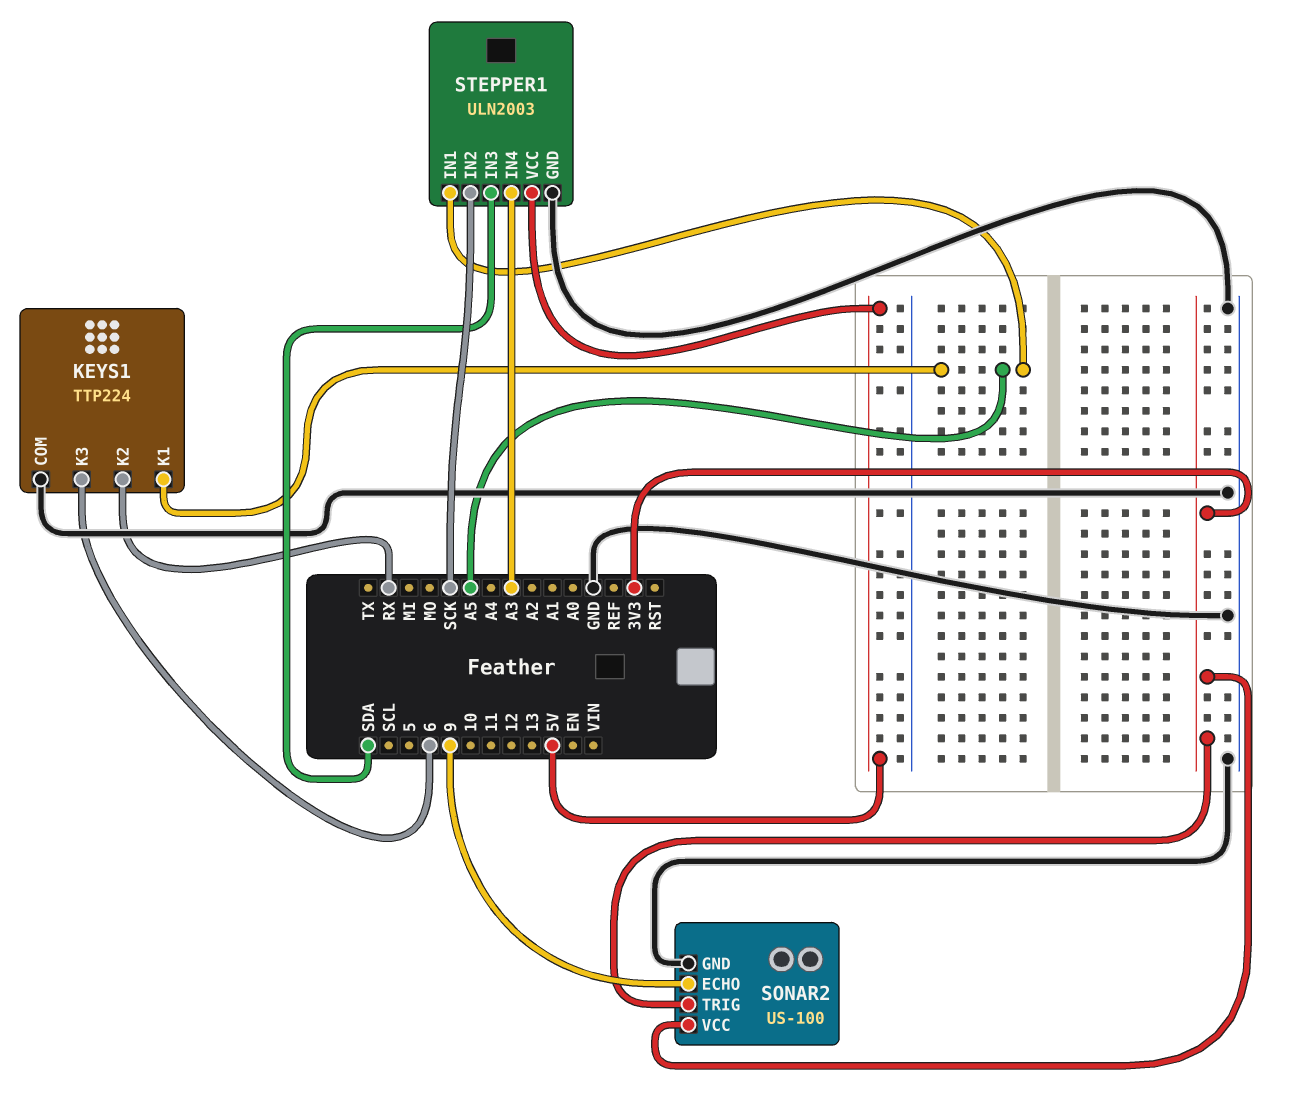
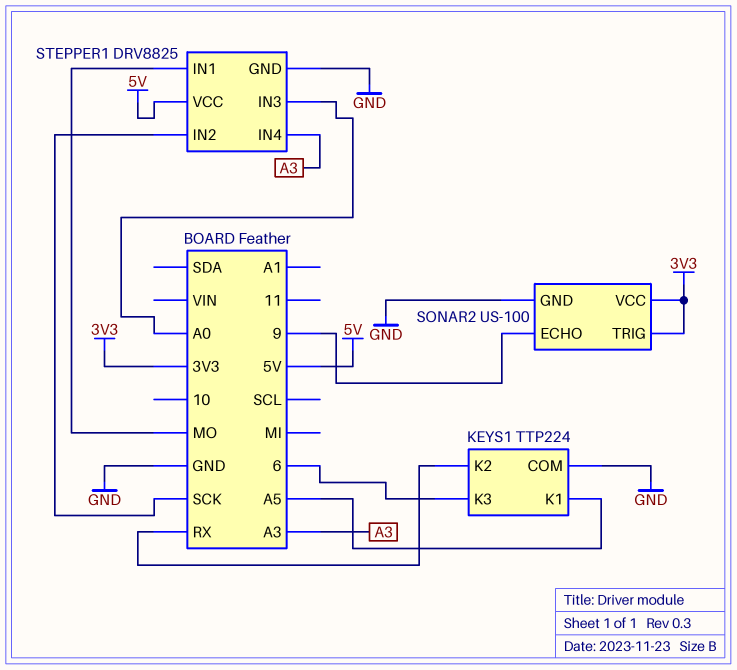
STEPPER1: ULN2003 -> DRV8825
STEPPER1 pin IN1: A5 -> MO
STEPPER1 pin IN3: SDA -> A0

